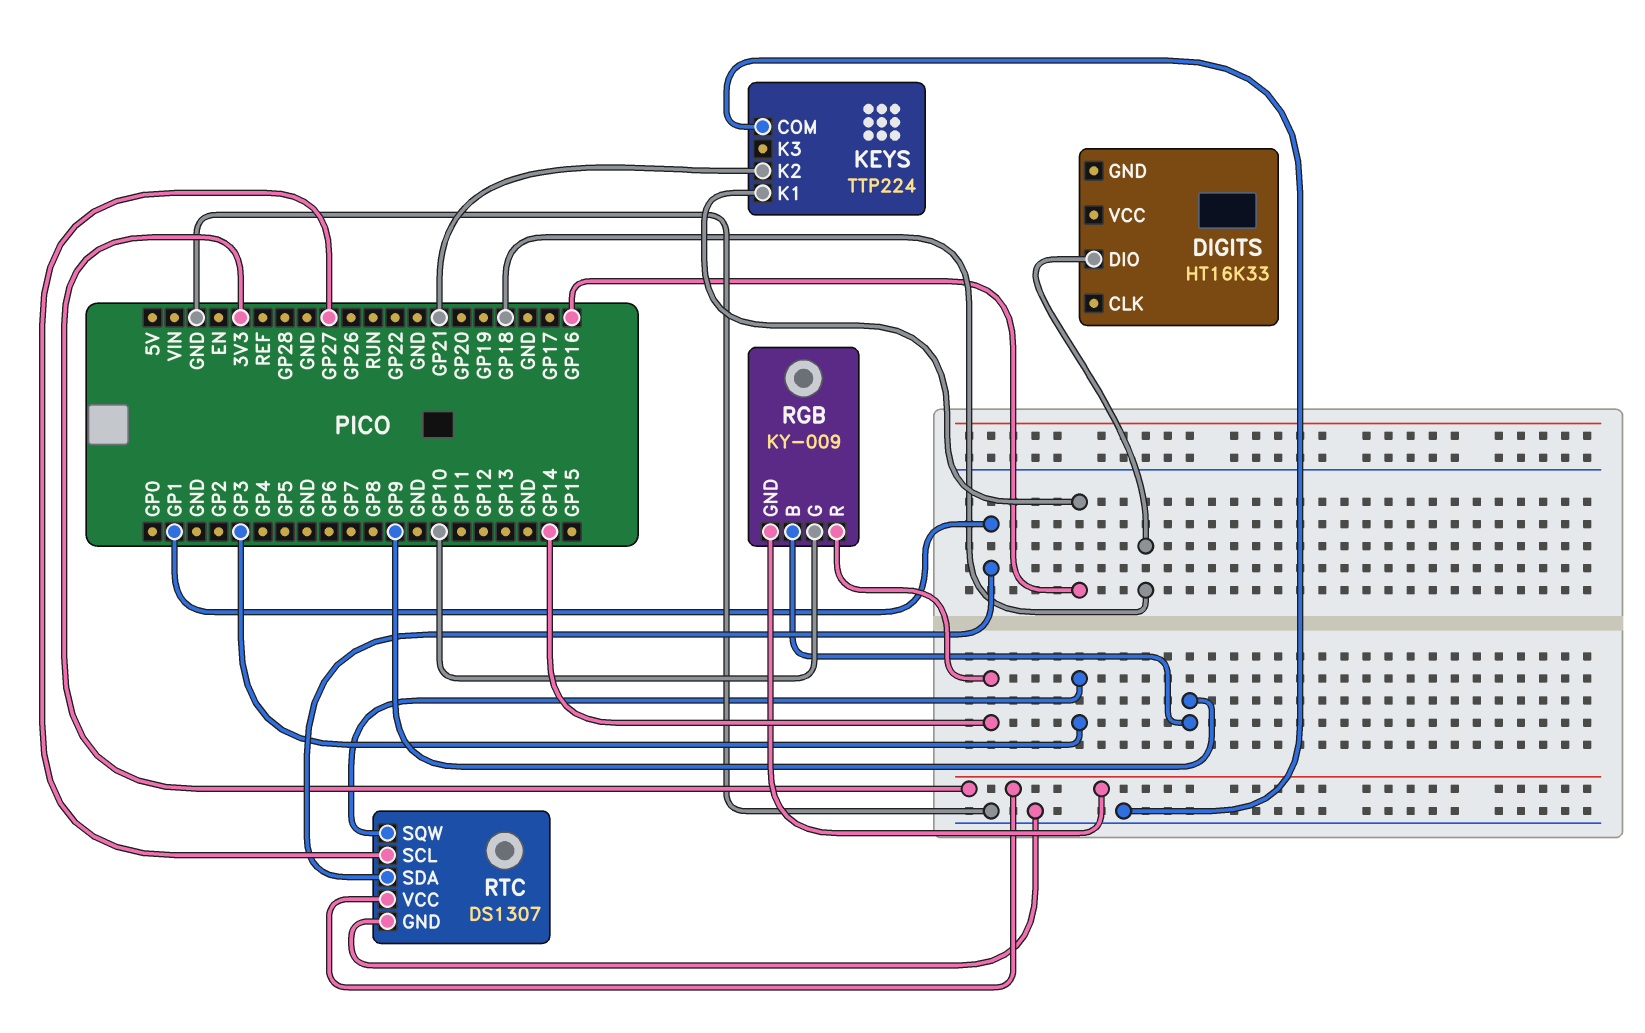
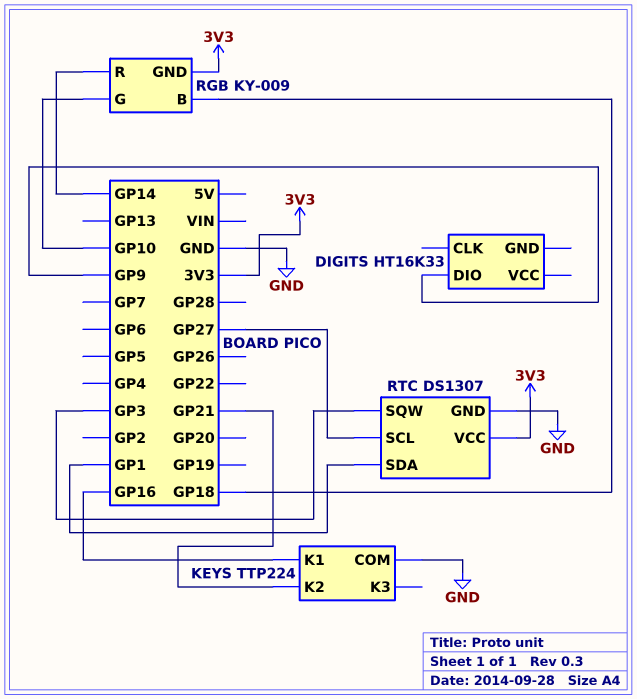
DIGITS pin DIO: GP18 -> GP9
RGB pin B: GP9 -> GP18

